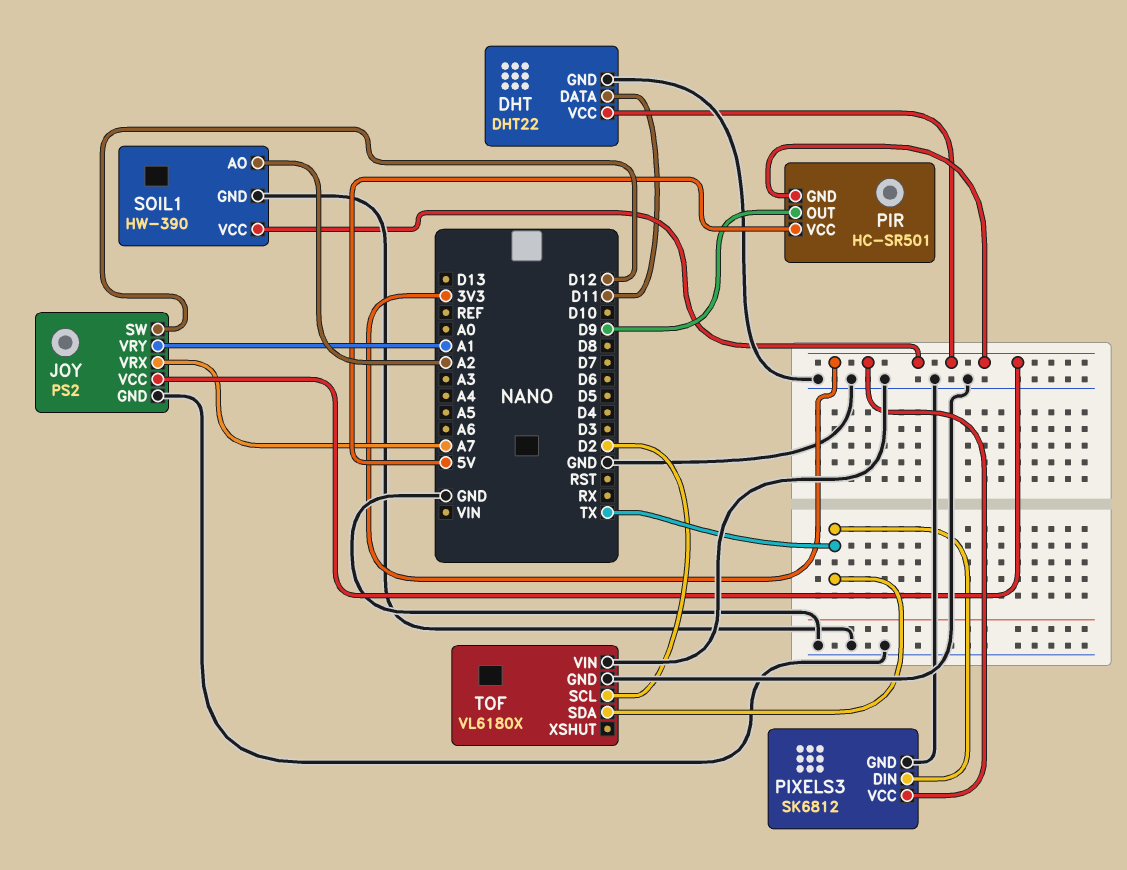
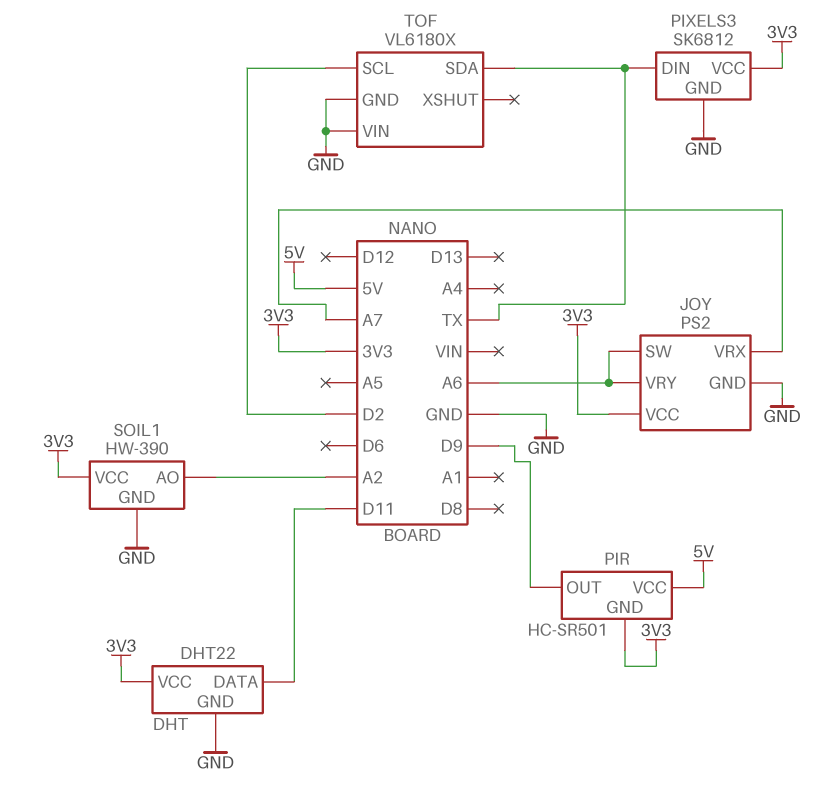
JOY pin SW: D12 -> A6
JOY pin VRY: A1 -> A6

